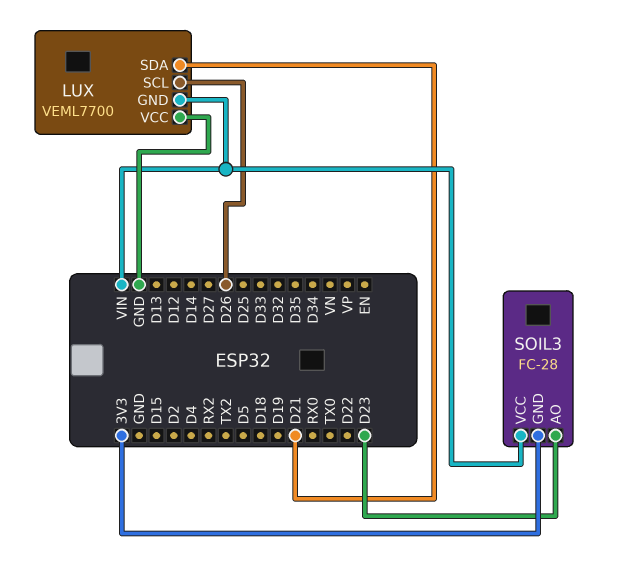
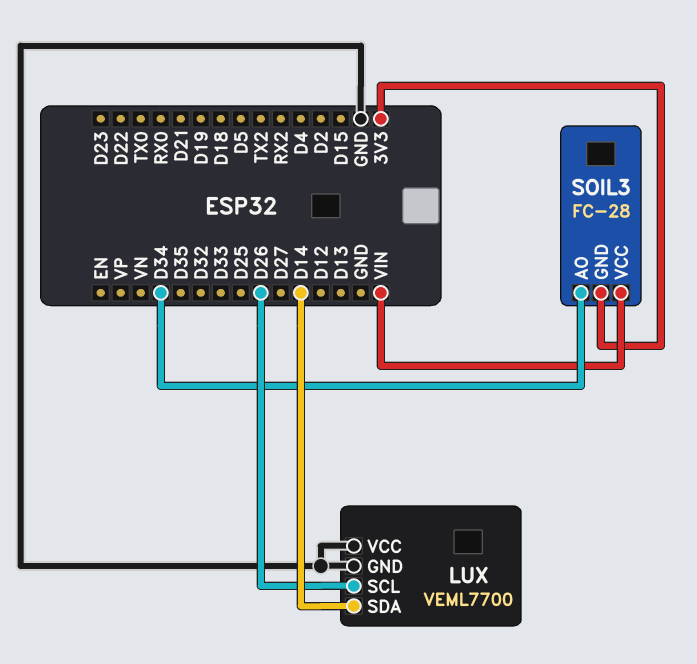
LUX pin GND: VIN -> GND
LUX pin SDA: D21 -> D14
SOIL3 pin AO: D23 -> D34

